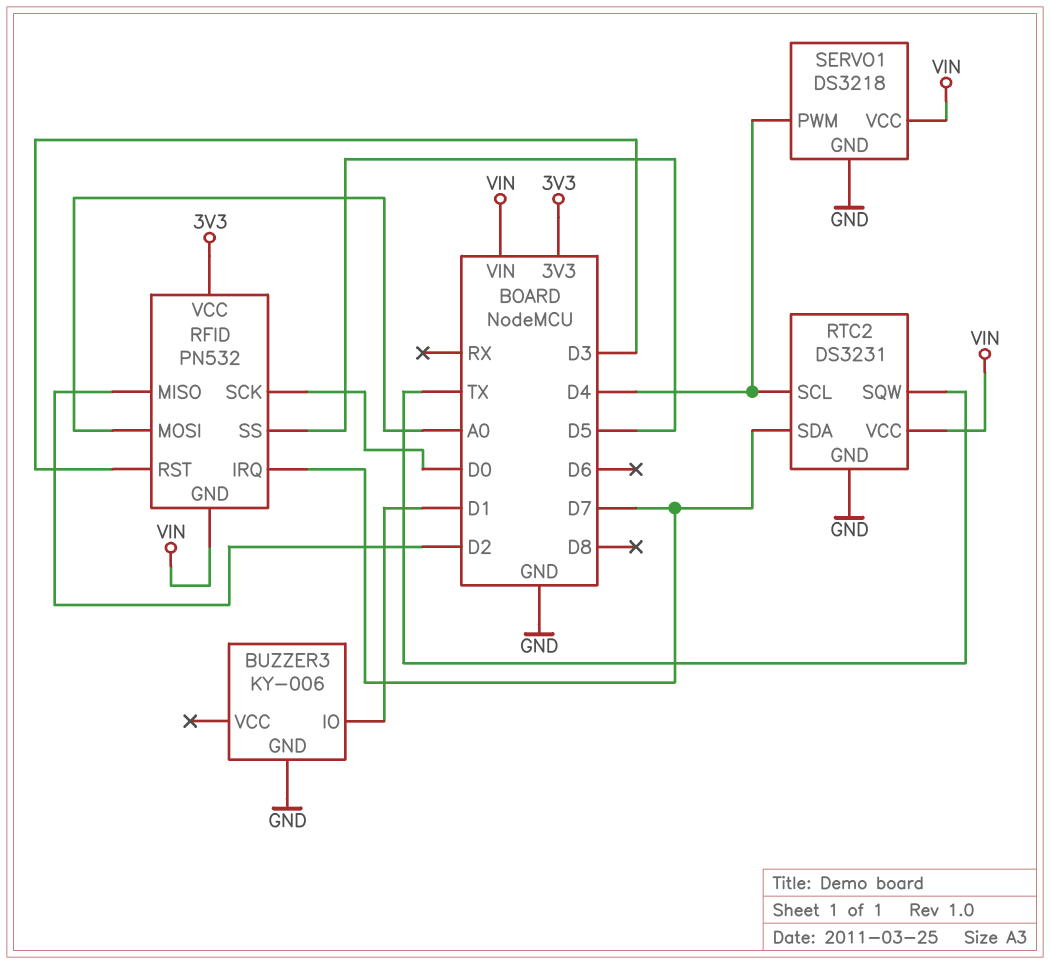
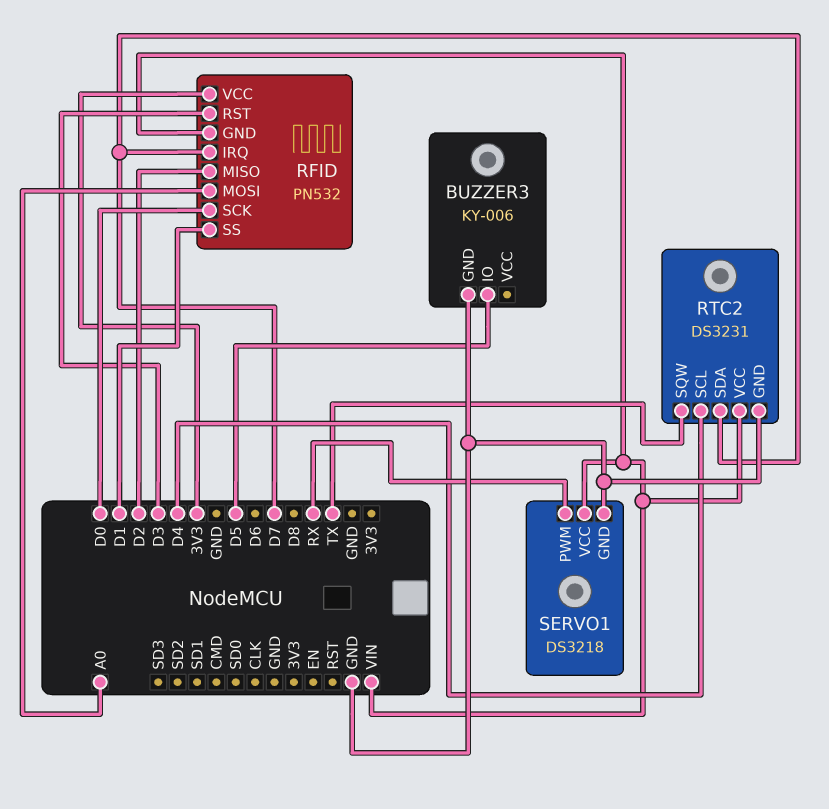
BUZZER3 pin IO: D1 -> D5
RFID pin SS: D5 -> D1
SERVO1 pin PWM: D4 -> RX

